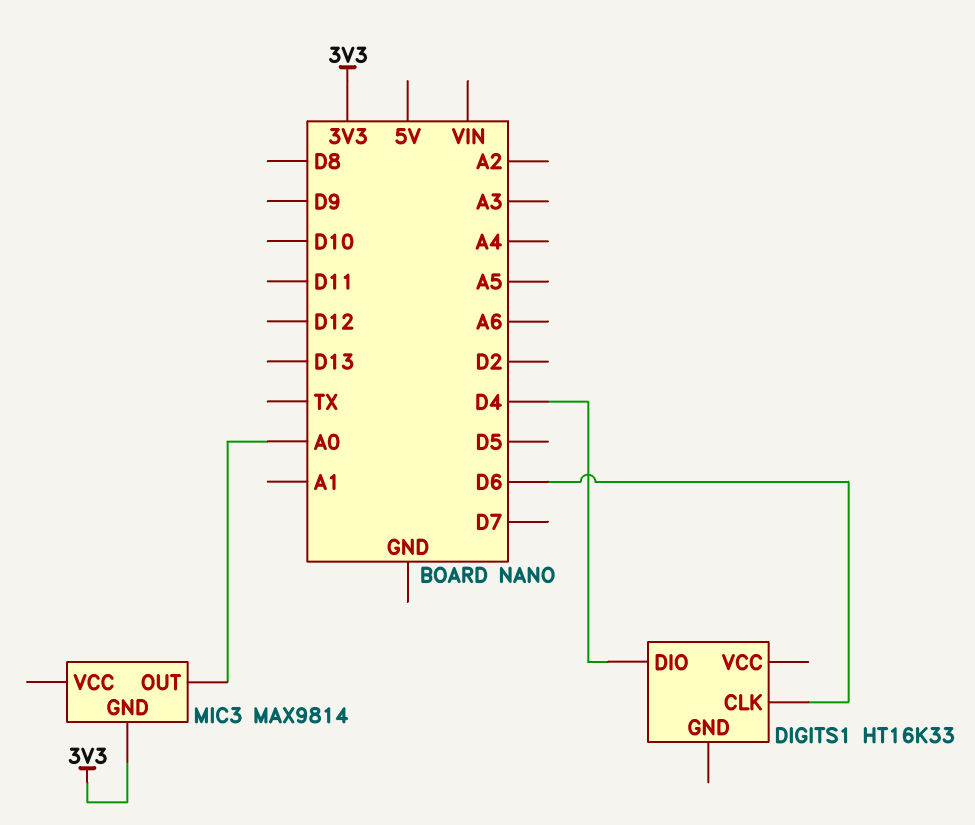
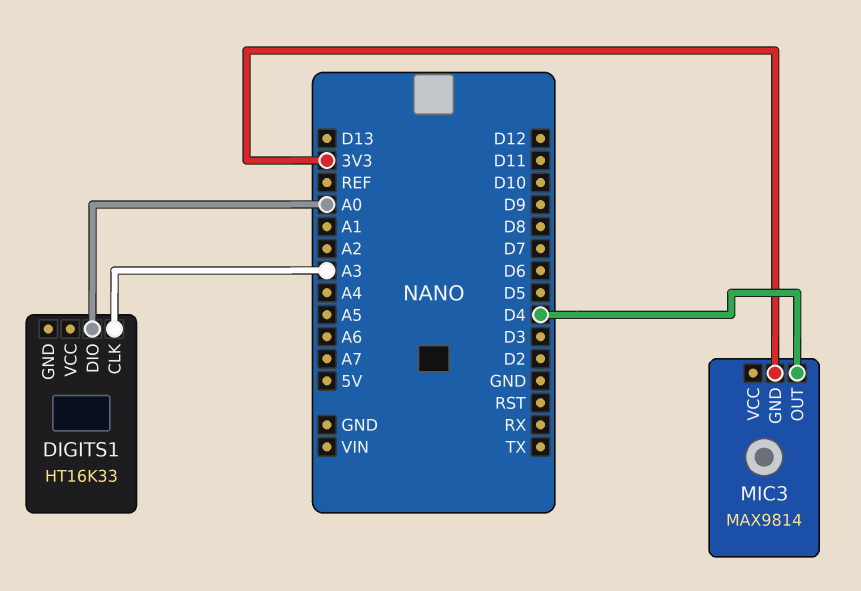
DIGITS1 pin CLK: D6 -> A3
DIGITS1 pin DIO: D4 -> A0
MIC3 pin OUT: A0 -> D4

